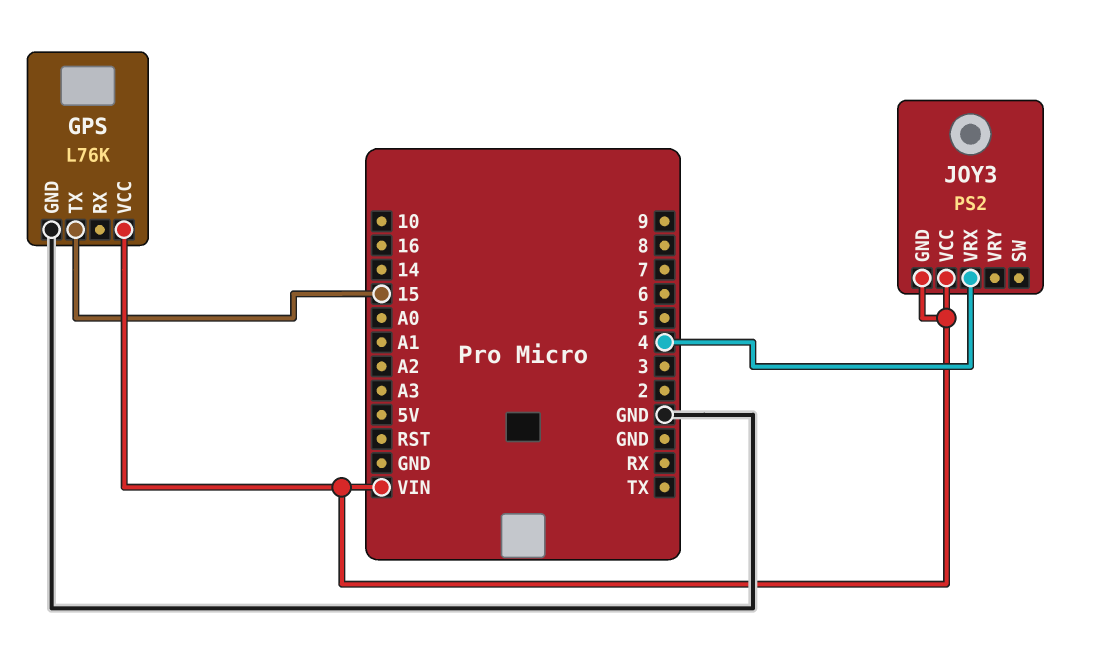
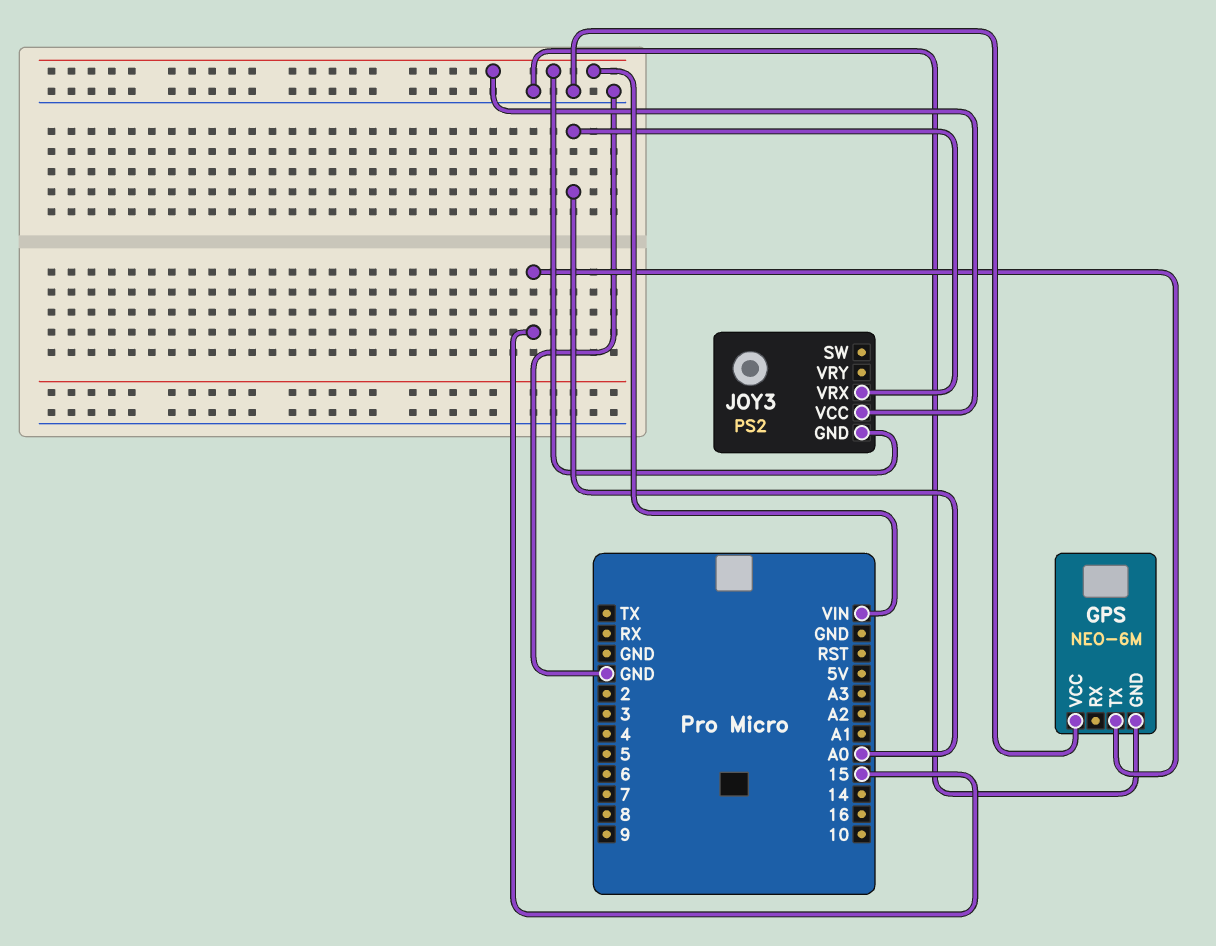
GPS: L76K -> NEO-6M
GPS pin VCC: VIN -> GND
JOY3 pin VRX: 4 -> A0

